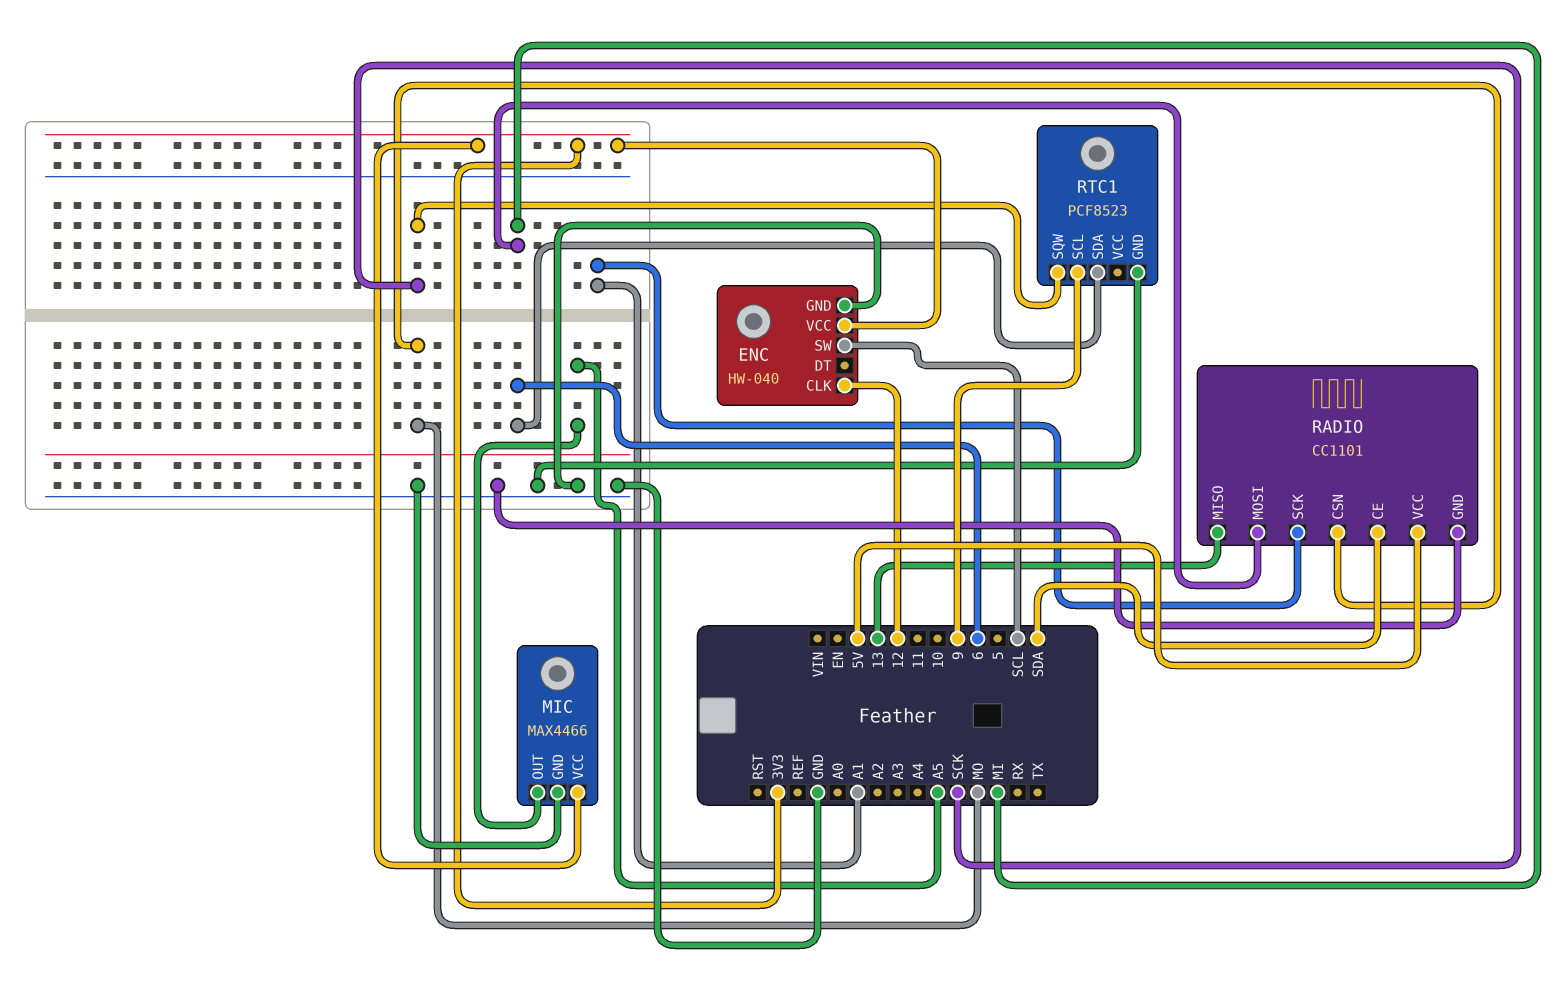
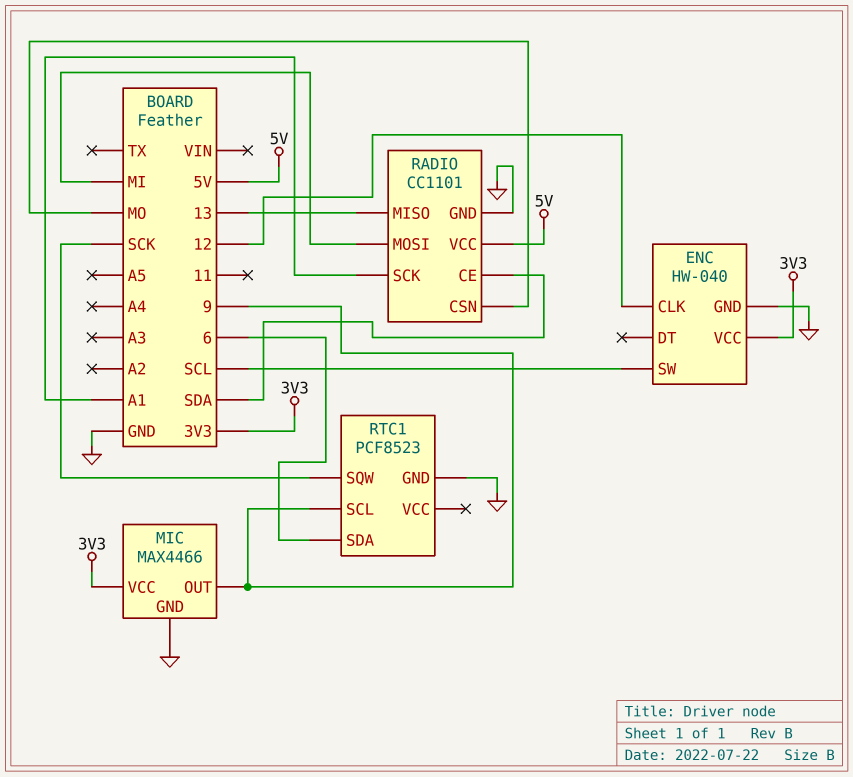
MIC pin OUT: A5 -> 9

